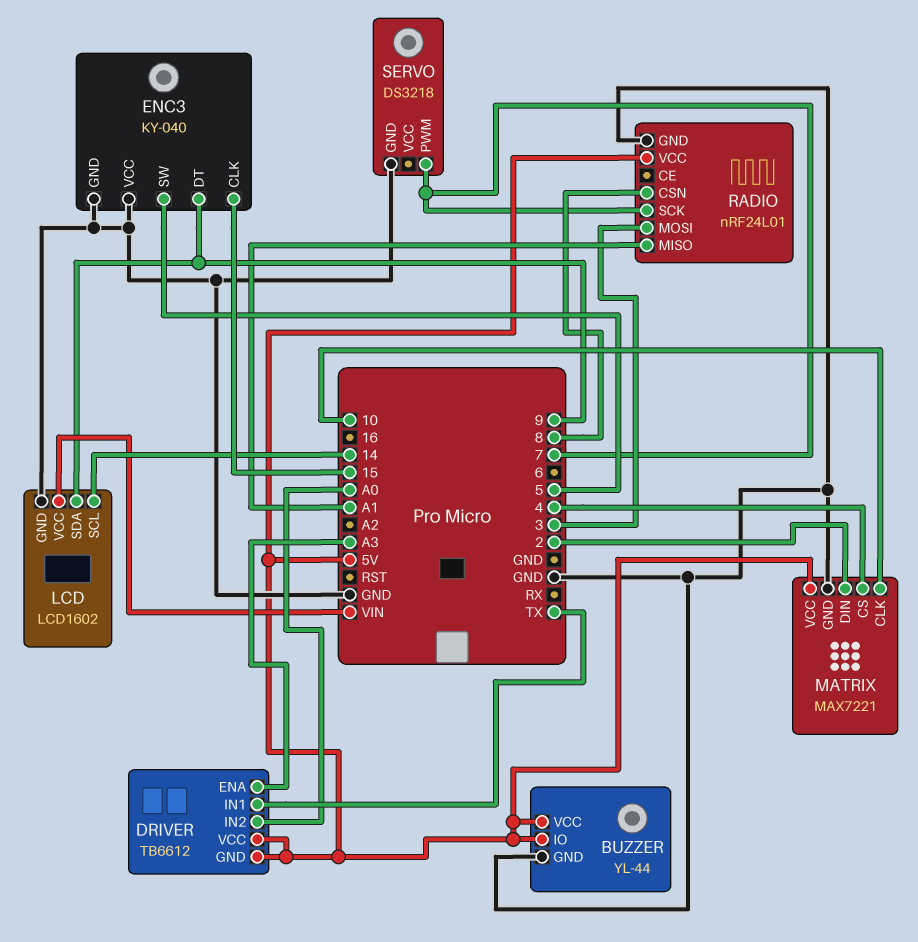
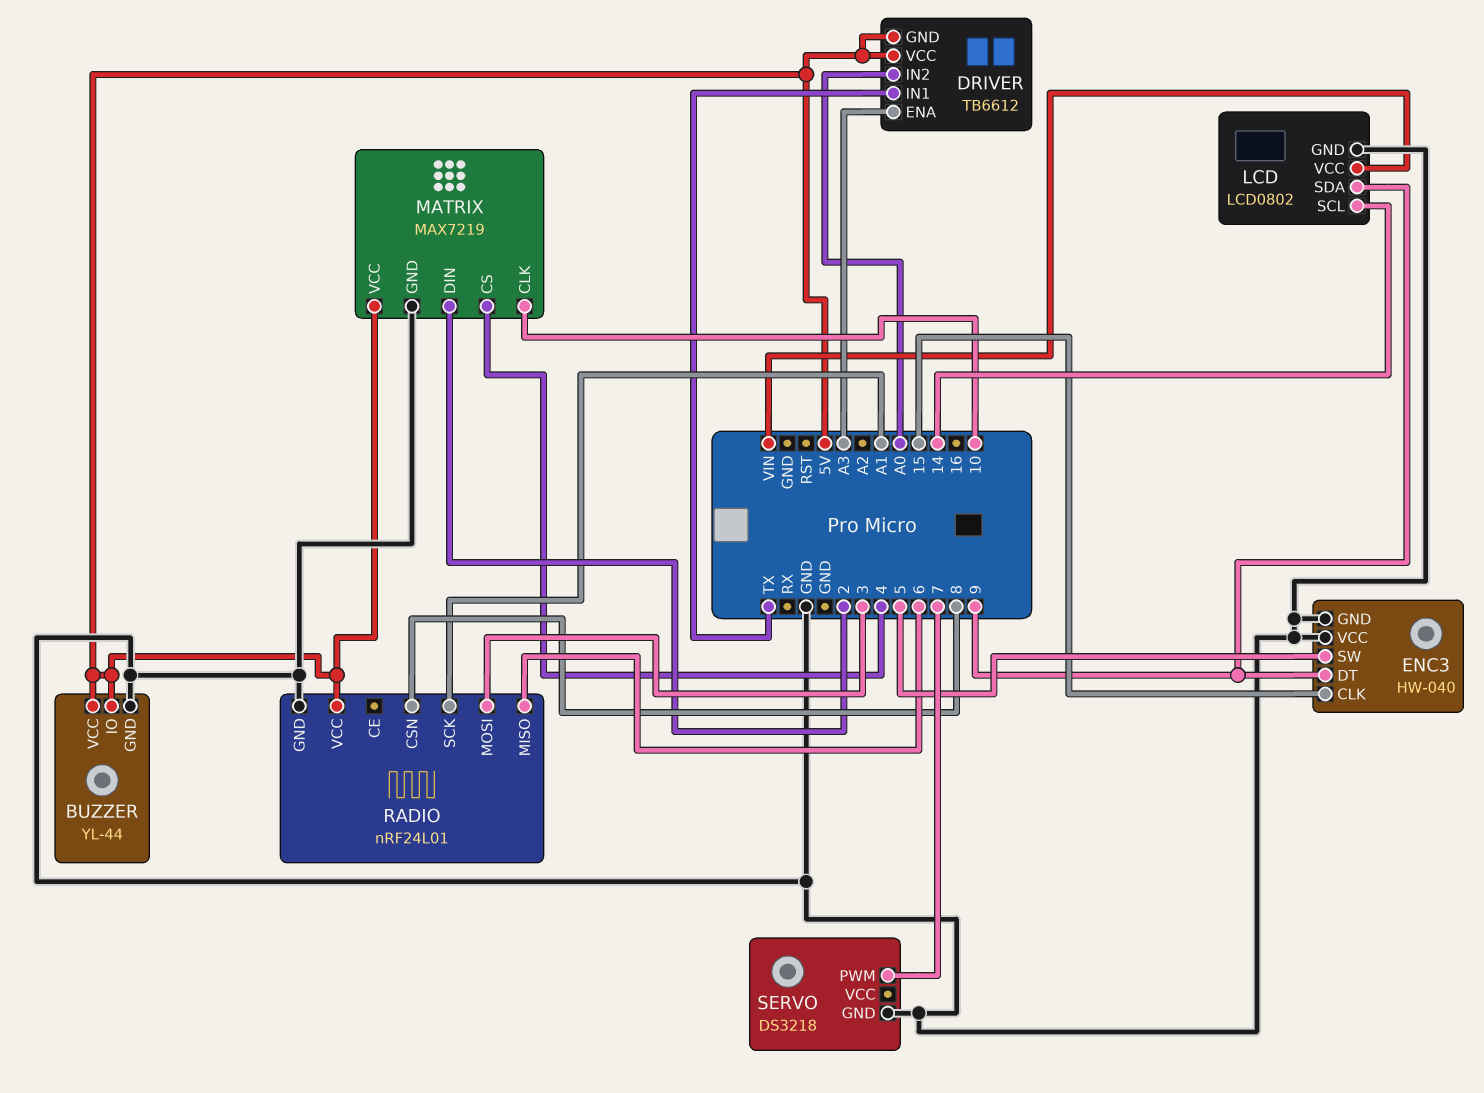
ENC3: KY-040 -> HW-040
LCD: LCD1602 -> LCD0802
MATRIX: MAX7221 -> MAX7219
RADIO pin MISO: A1 -> 6
RADIO pin SCK: 7 -> A1

